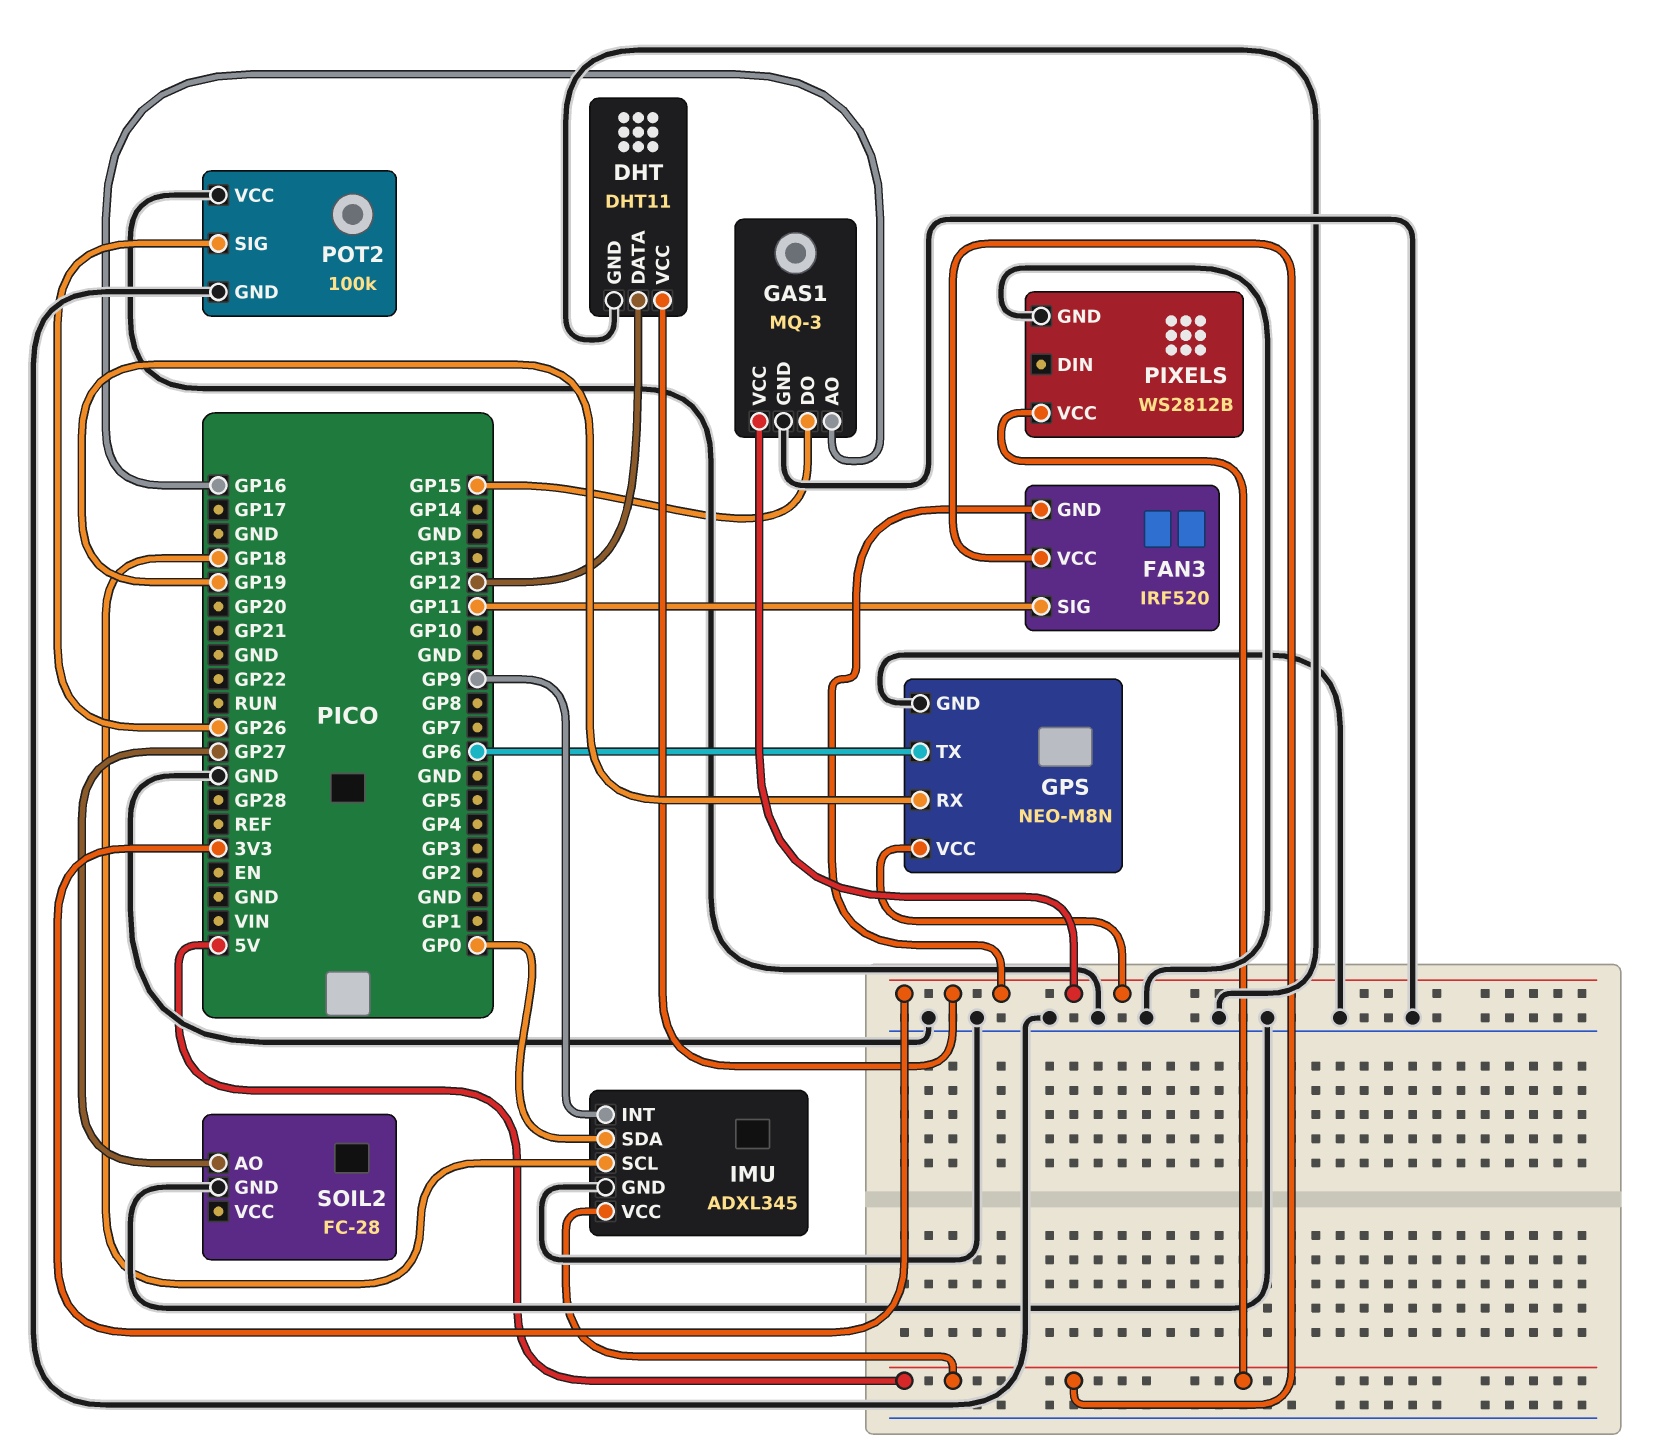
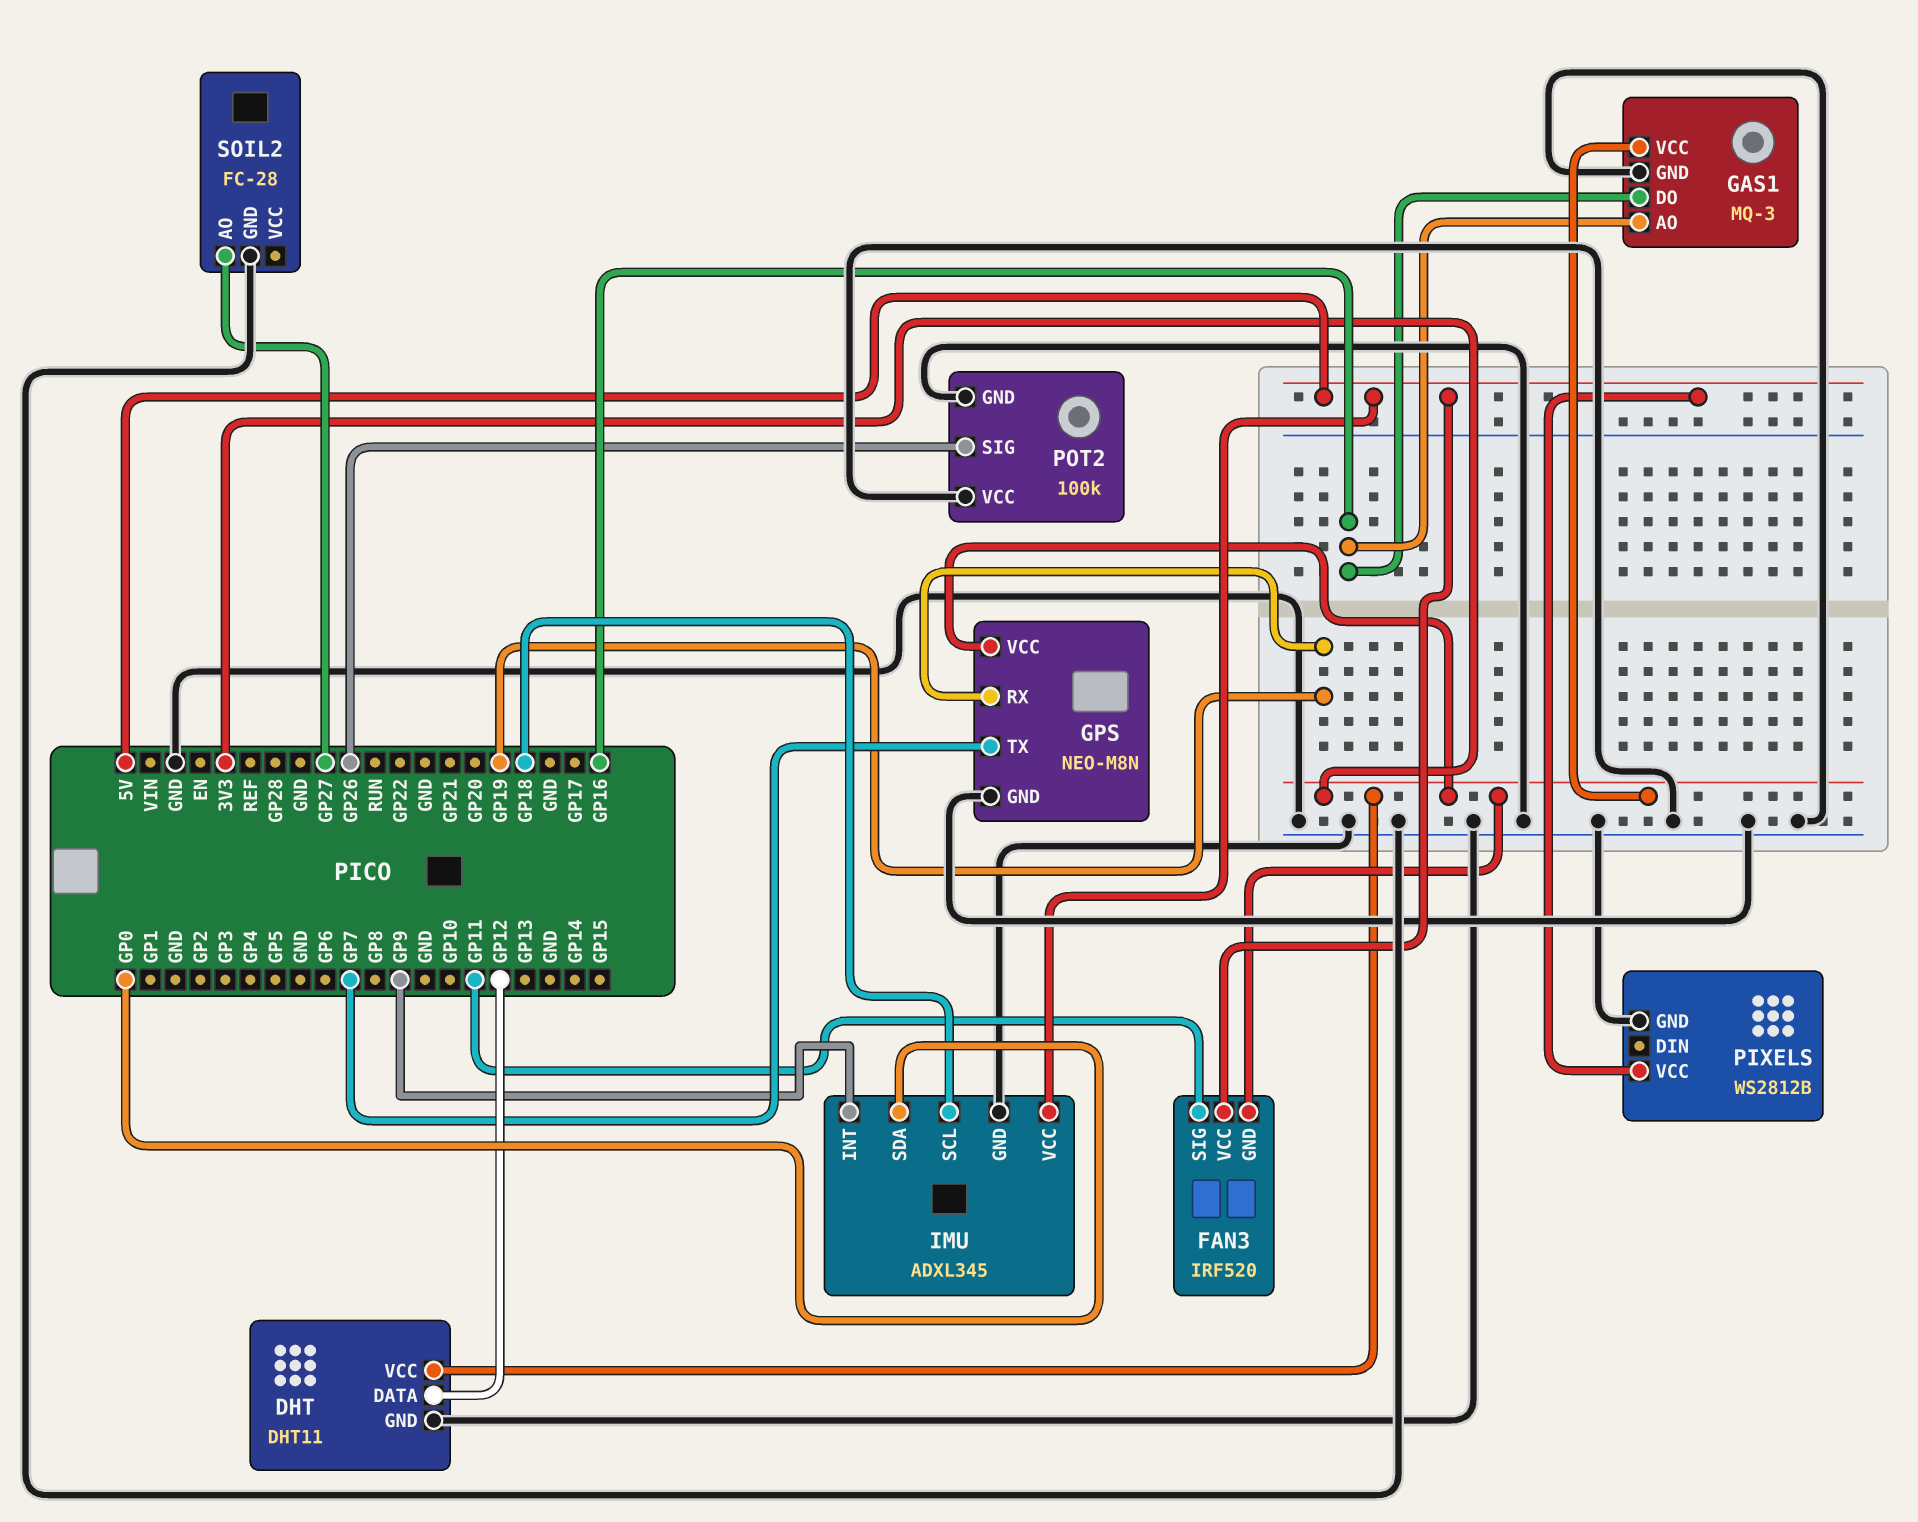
GAS1 pin DO: GP15 -> GP16
GPS pin TX: GP6 -> GP7

